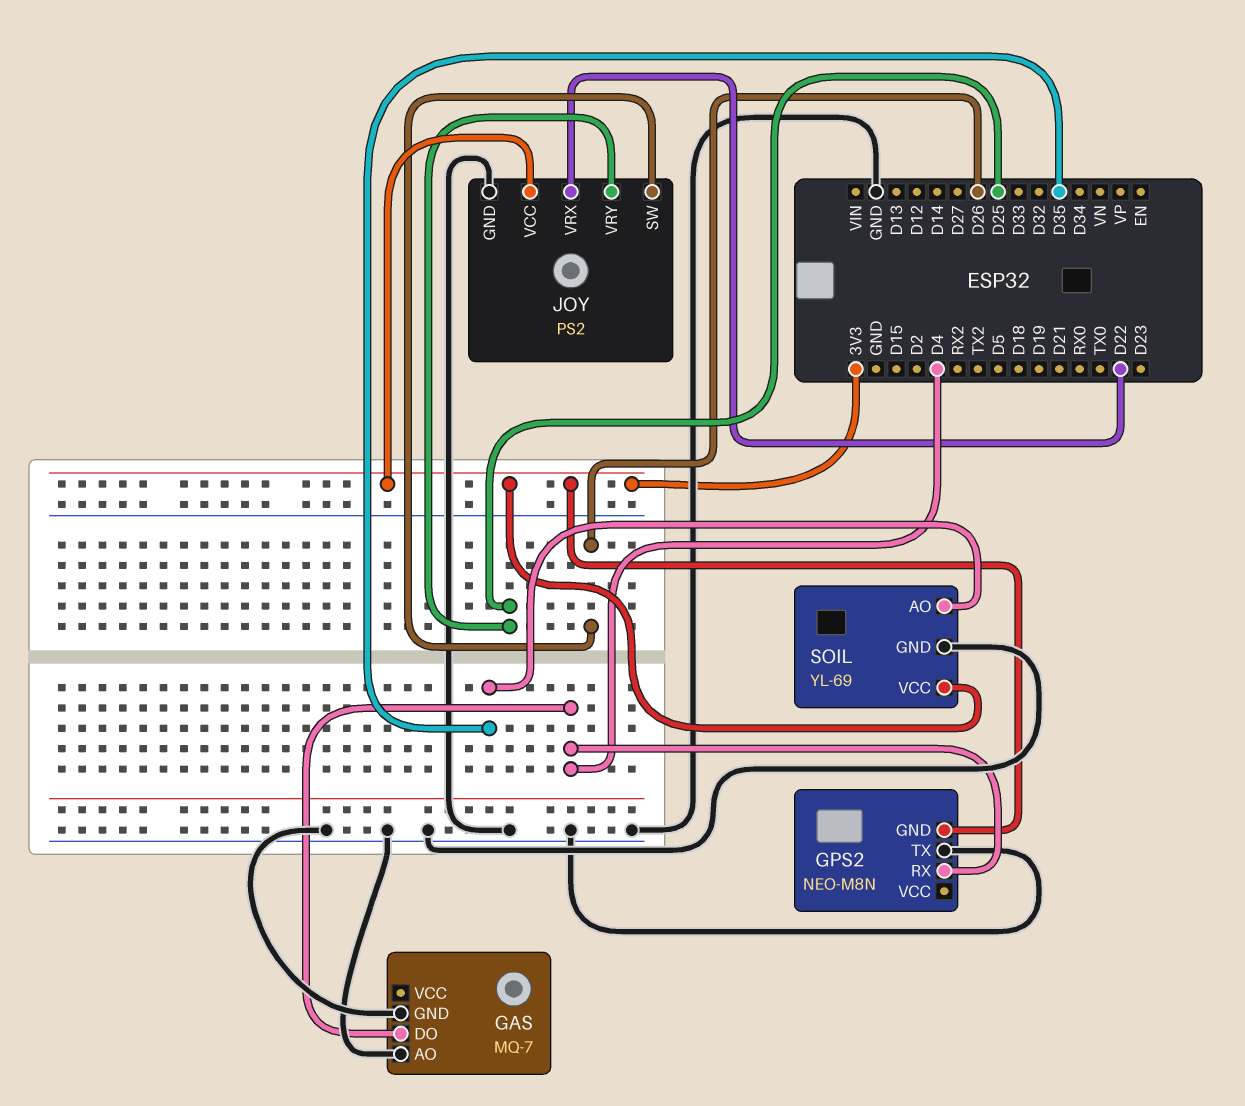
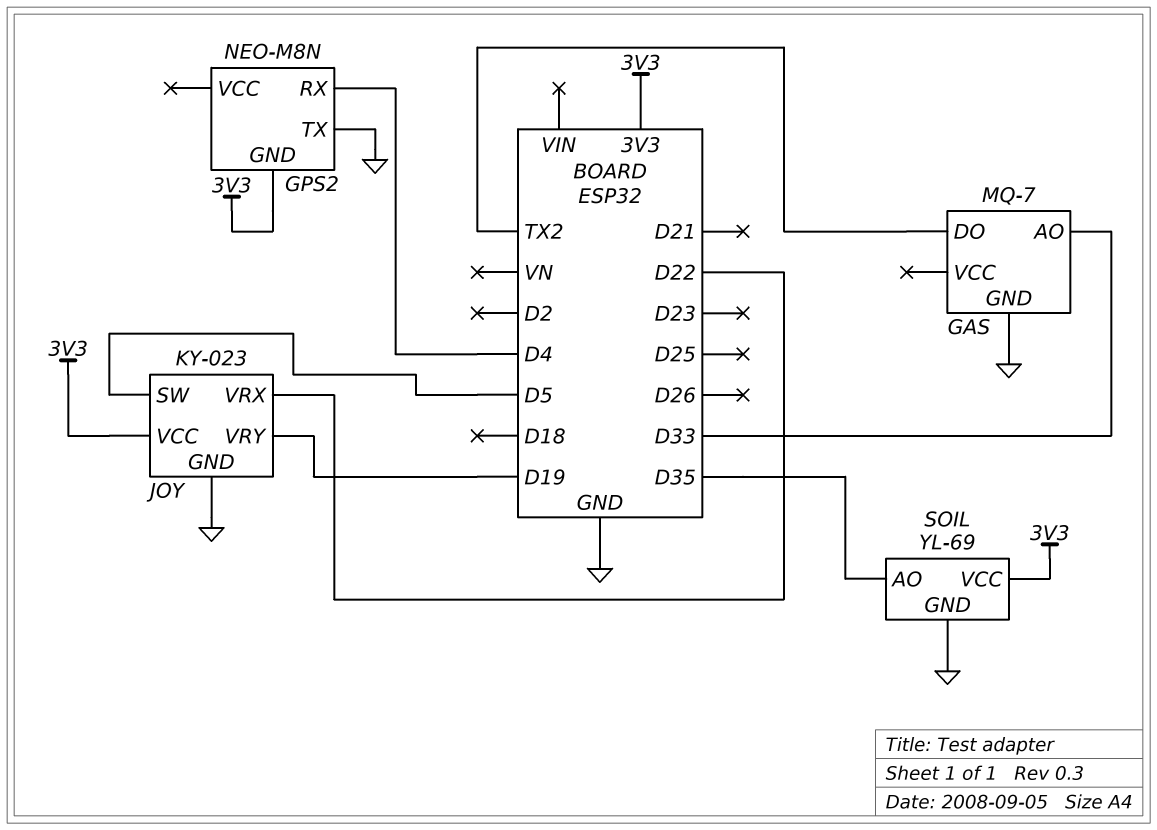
GAS pin AO: GND -> D33
GAS pin DO: D4 -> TX2
JOY: PS2 -> KY-023
JOY pin SW: D26 -> D5
JOY pin VRY: D25 -> D19

